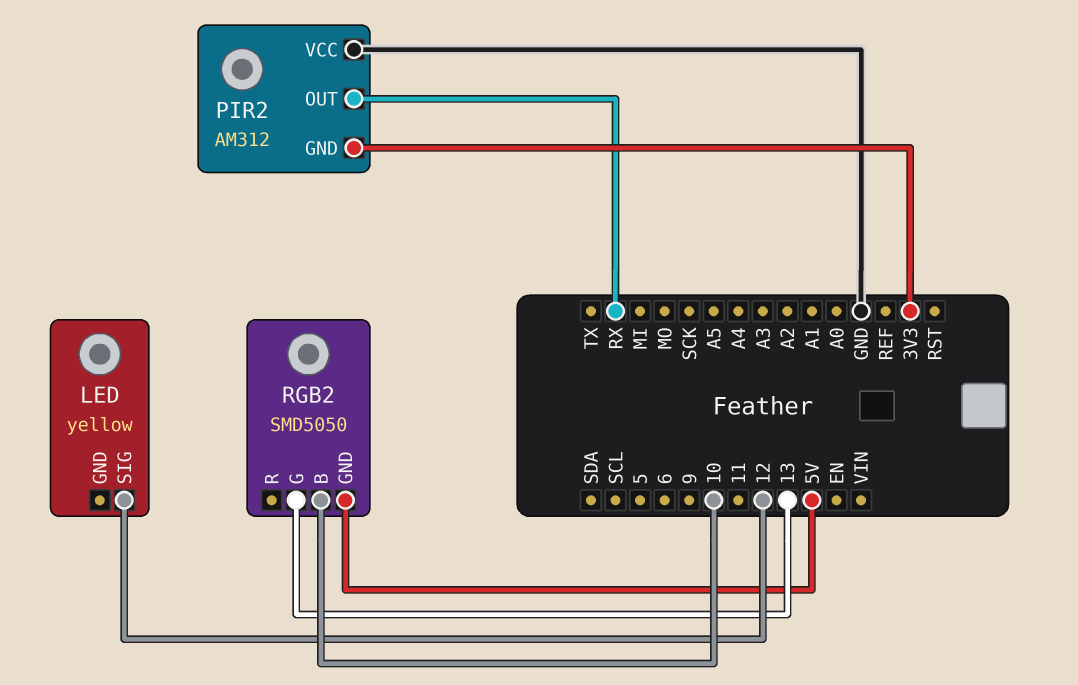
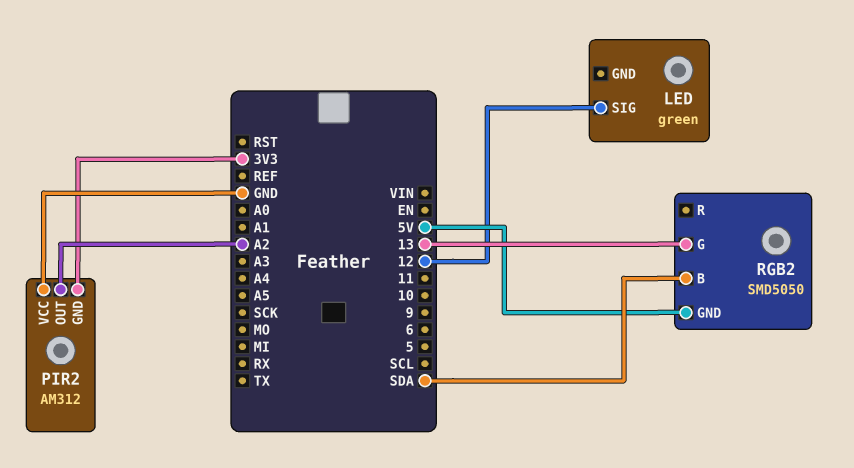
LED: yellow -> green
PIR2 pin OUT: RX -> A2
RGB2 pin B: 10 -> SDA

